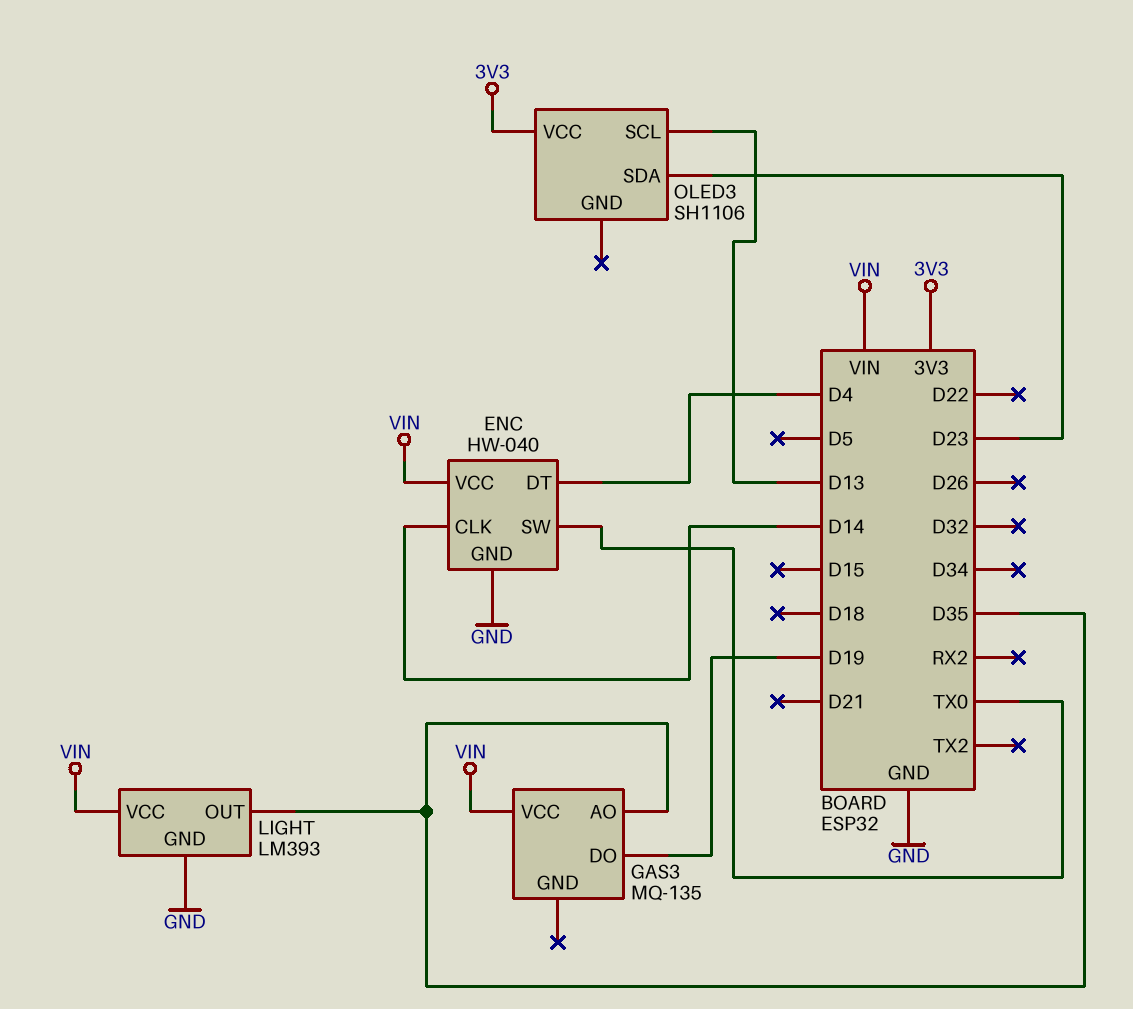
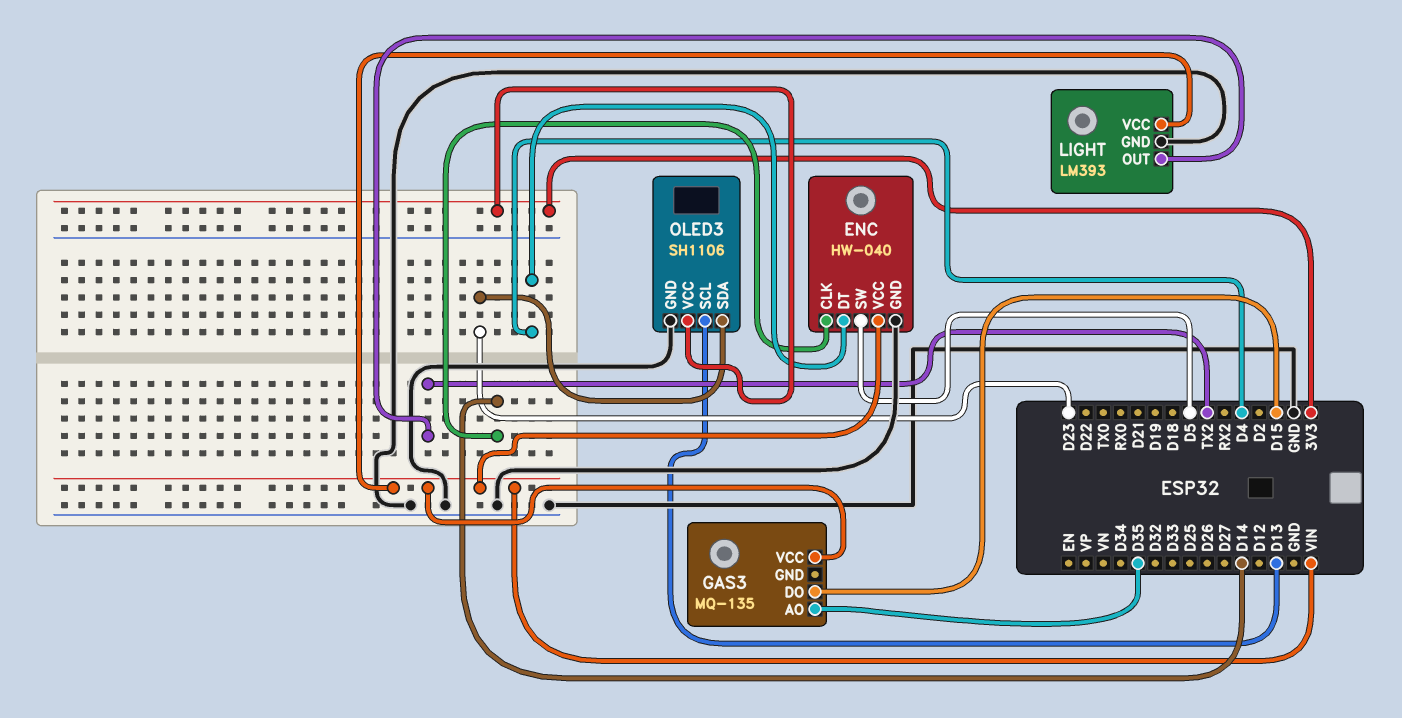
ENC pin SW: TX0 -> D5
GAS3 pin DO: D19 -> D15
LIGHT pin OUT: D35 -> TX2
OLED3 pin GND: none -> GND

